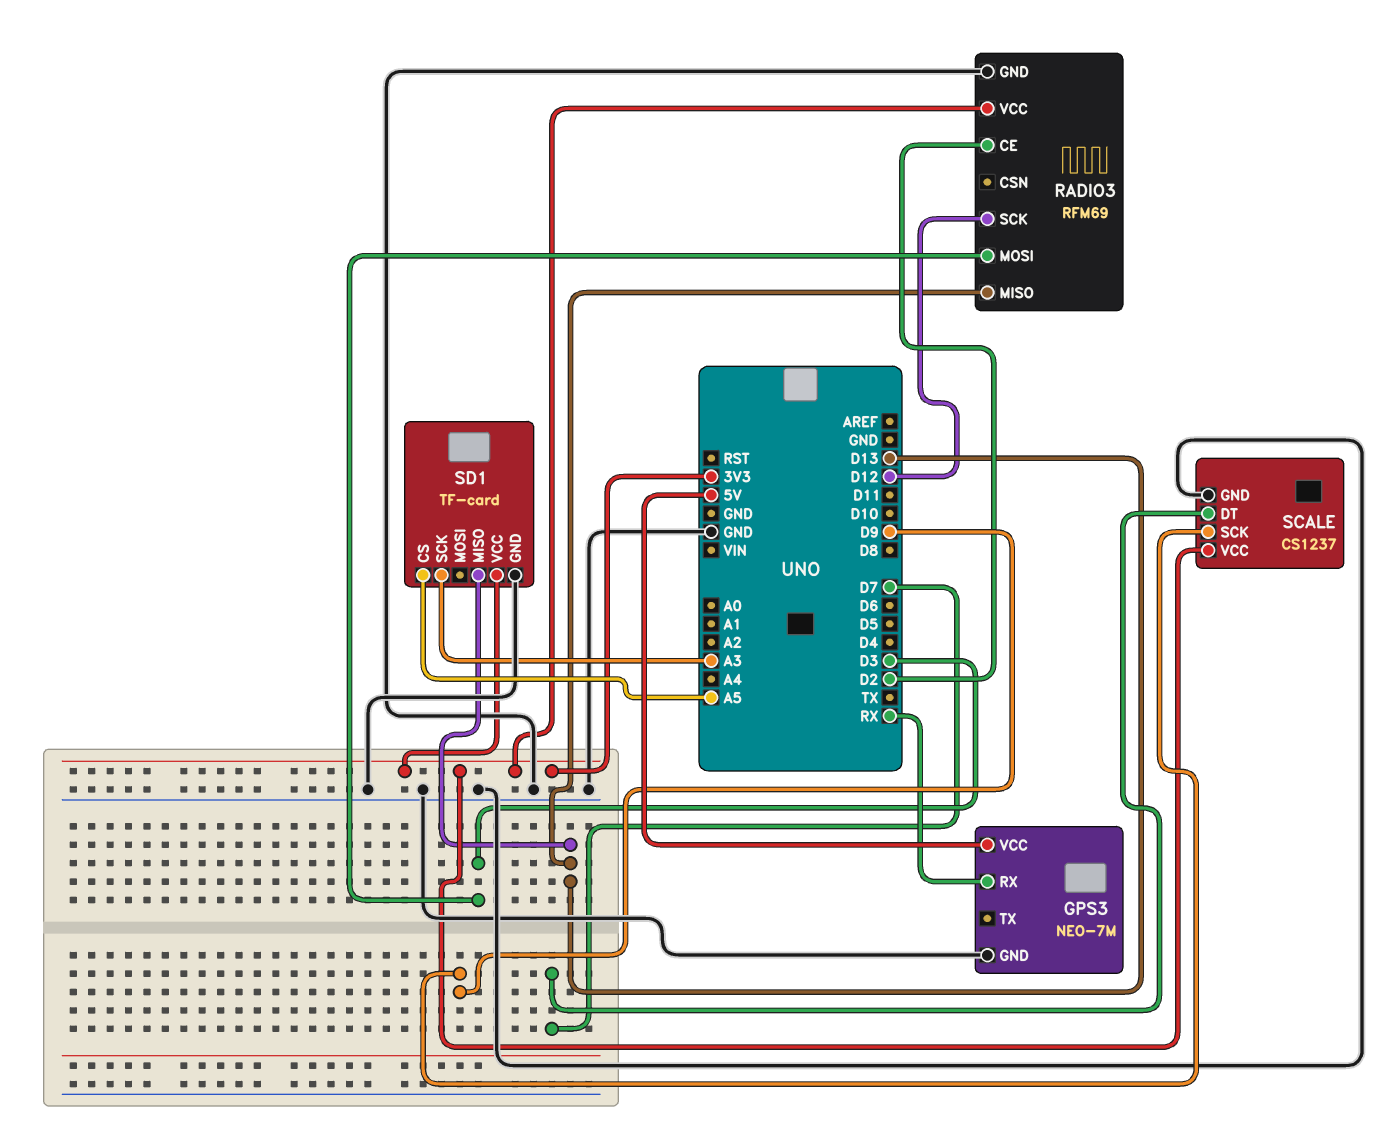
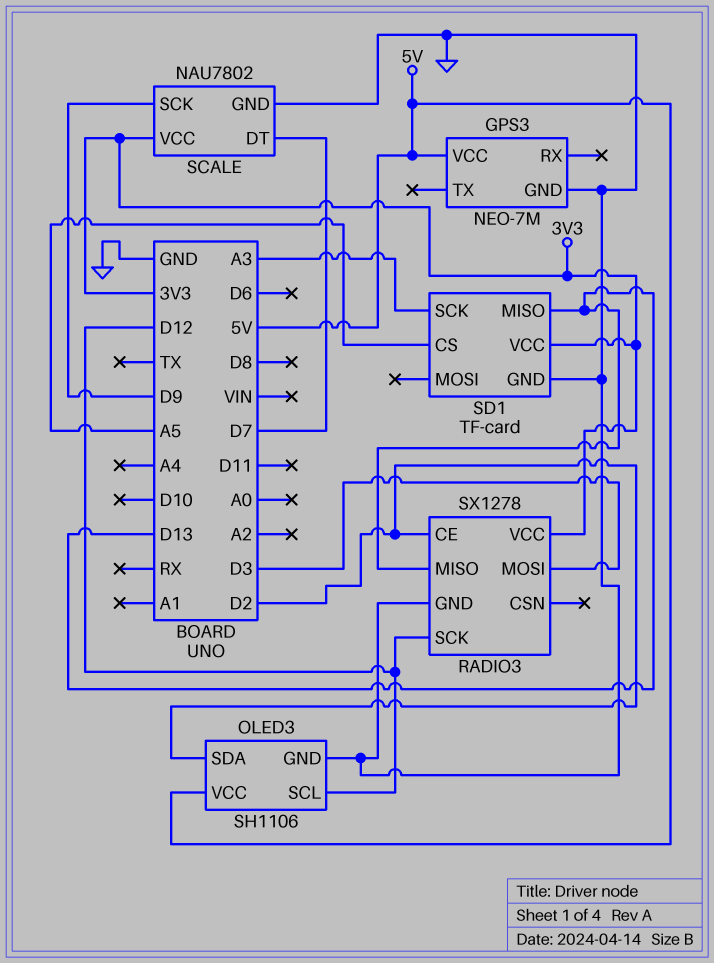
GPS3 pin RX: RX -> none
OLED3: none -> SH1106
OLED3 pin GND: none -> GND
OLED3 pin SCL: none -> D12
OLED3 pin SDA: none -> D2
OLED3 pin VCC: none -> 5V
RADIO3: RFM69 -> SX1278
SCALE: CS1237 -> NAU7802

